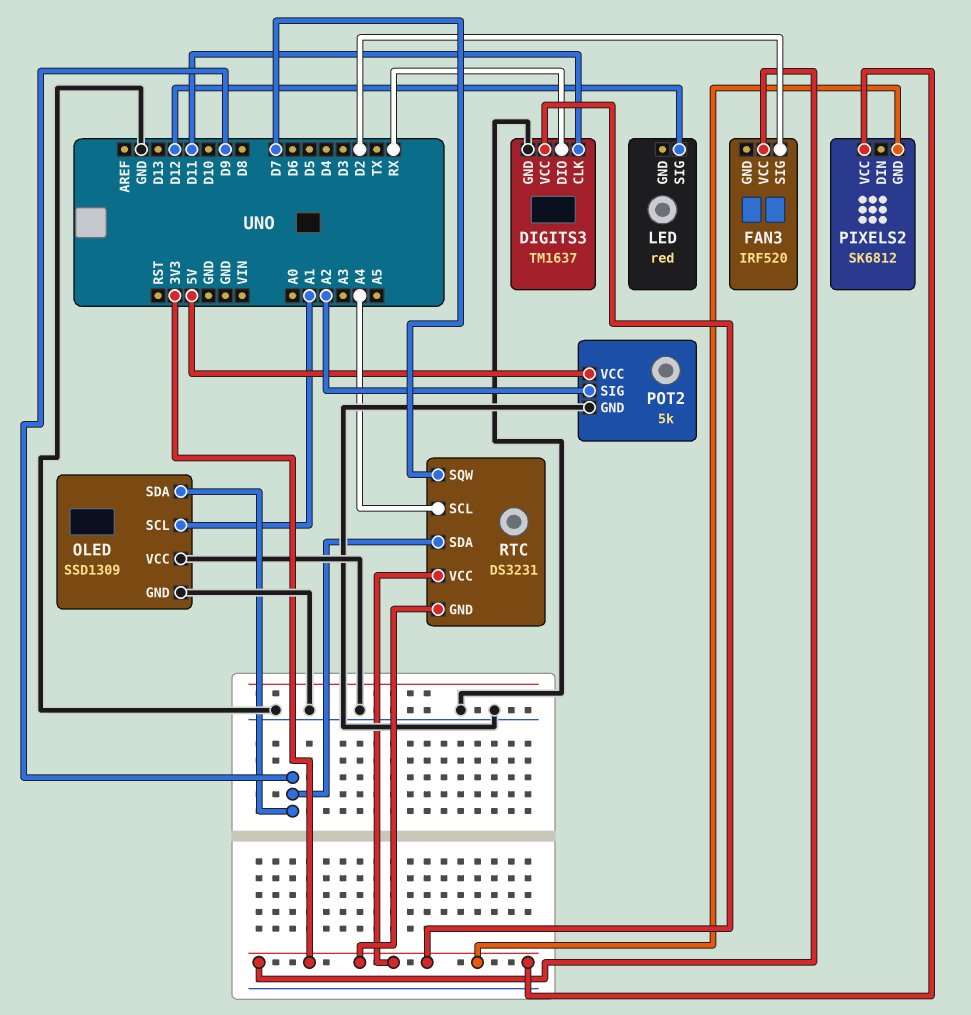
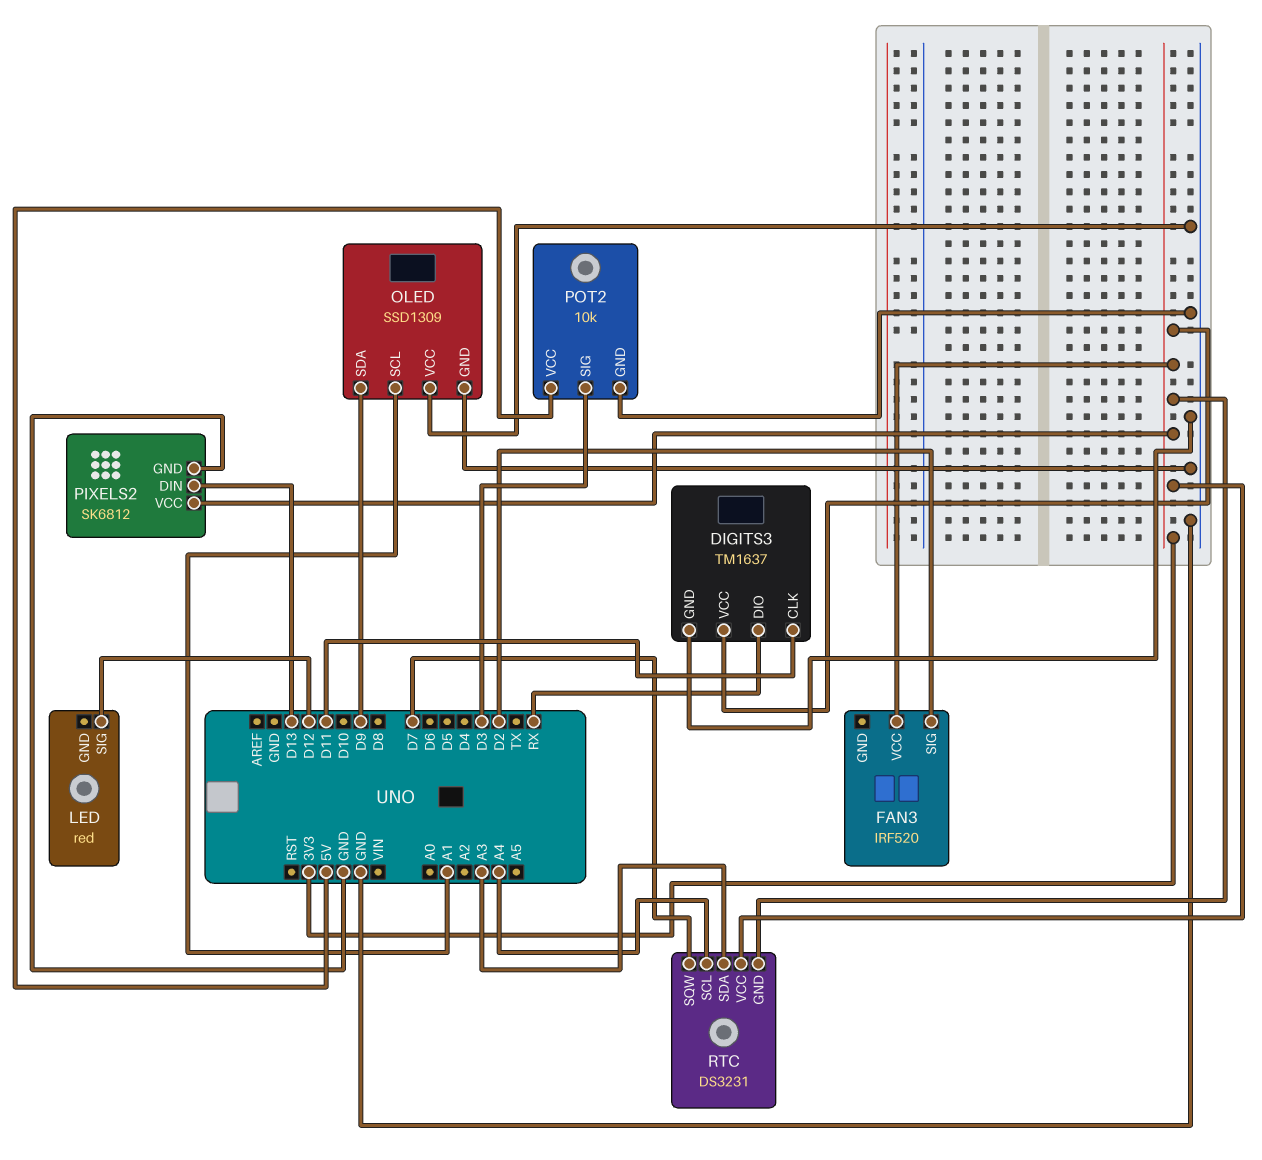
PIXELS2 pin DIN: none -> D13
PIXELS2 pin GND: 3V3 -> GND
POT2: 5k -> 10k
POT2 pin SIG: A2 -> D3
RTC pin SDA: D9 -> A3

